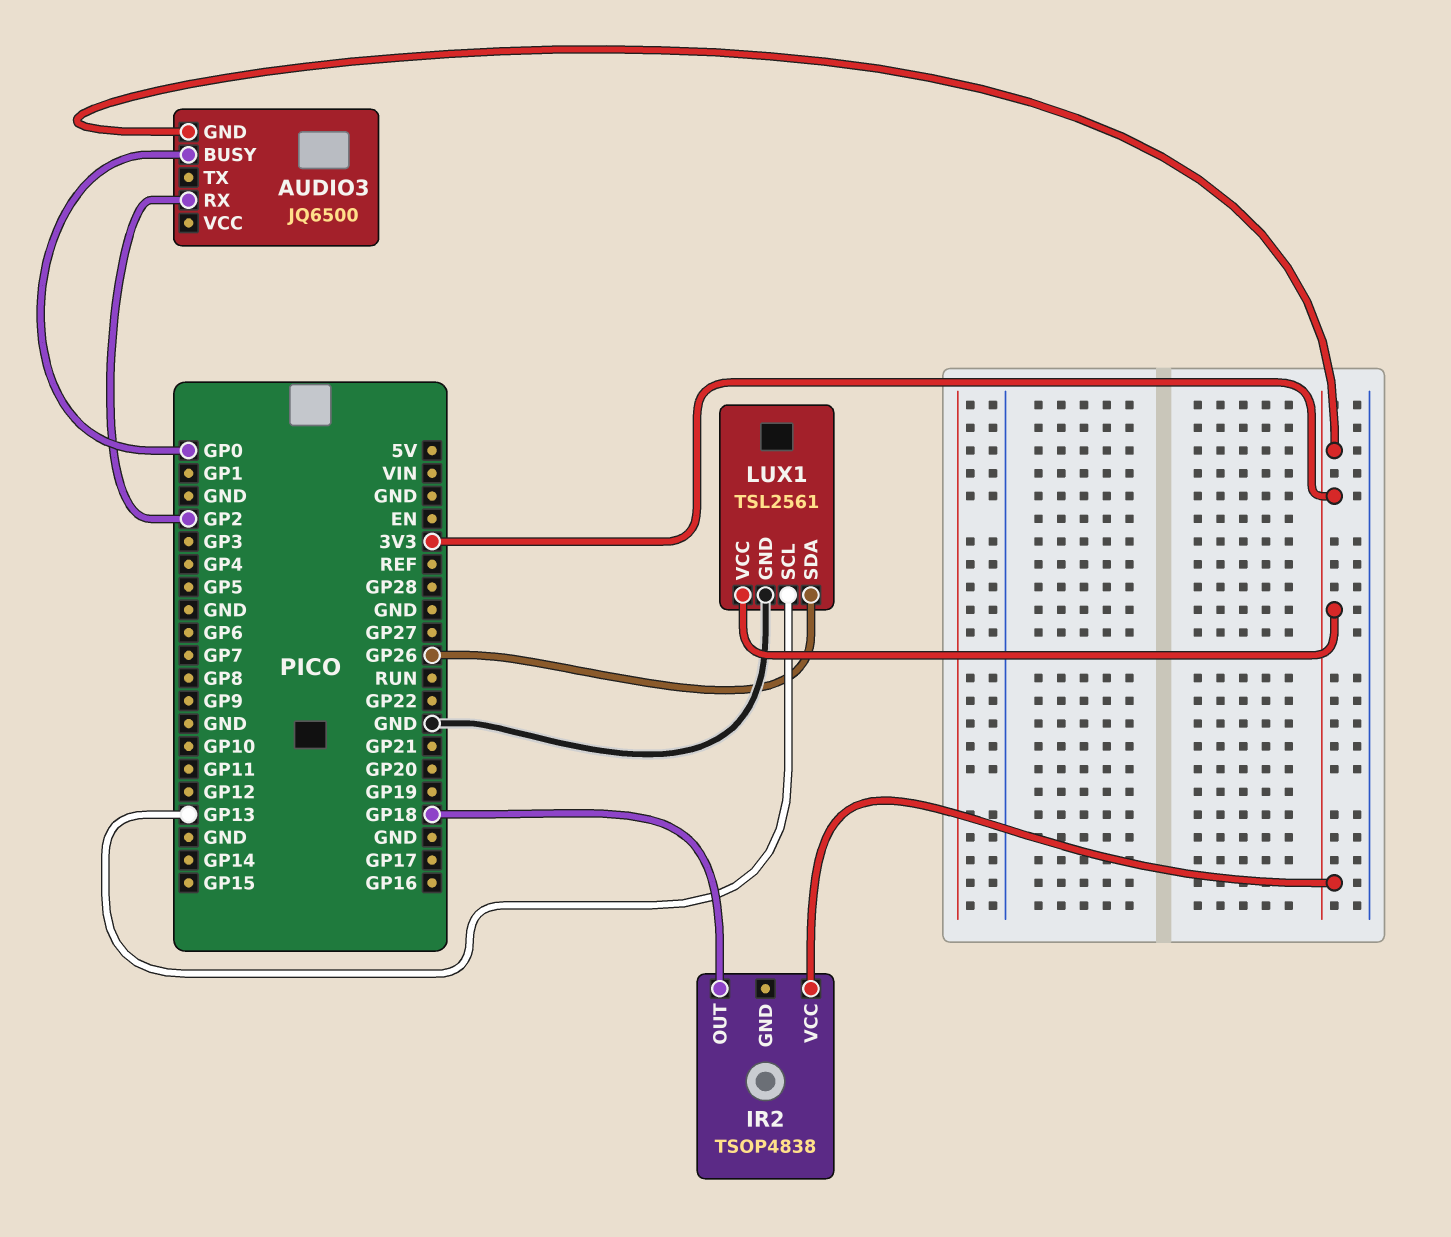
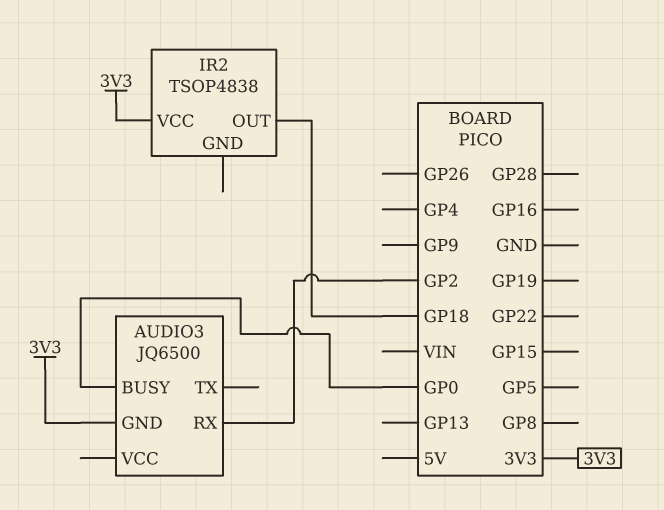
LUX1: TSL2561 -> none
LUX1 pin GND: GND -> none
LUX1 pin SCL: GP13 -> none
LUX1 pin SDA: GP26 -> none
LUX1 pin VCC: 3V3 -> none

